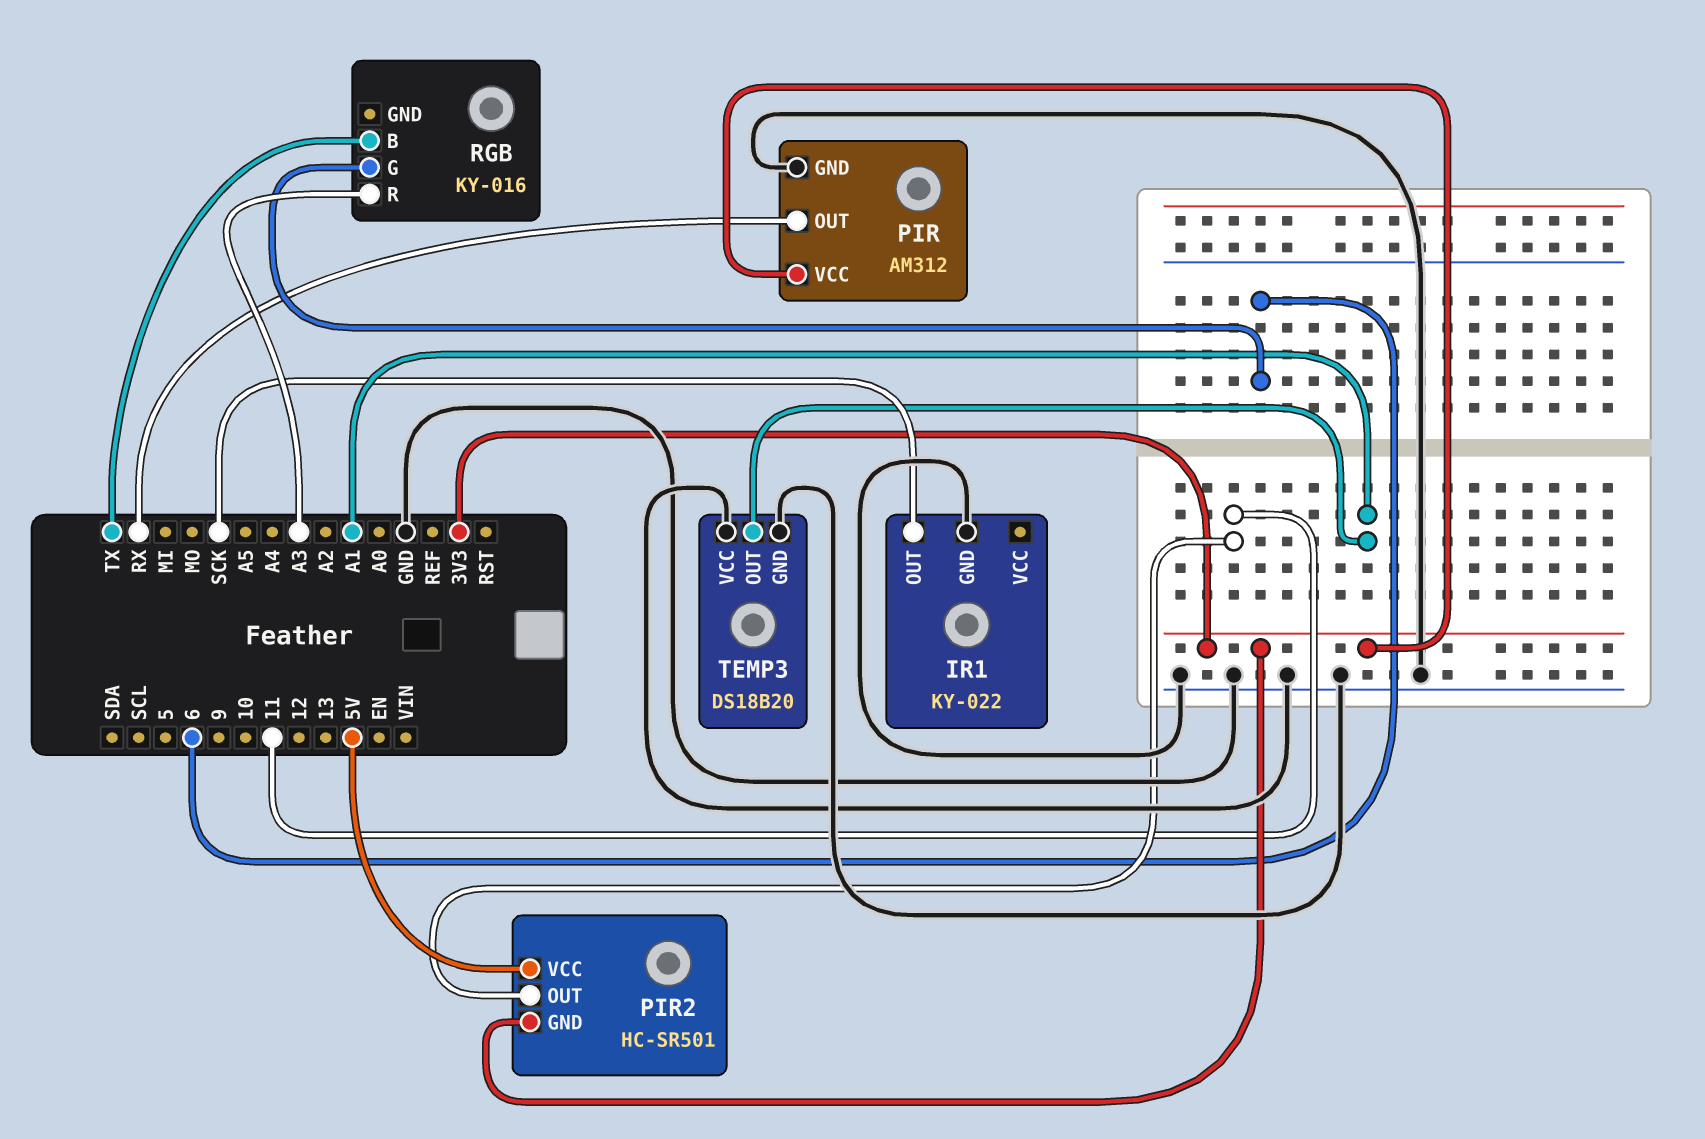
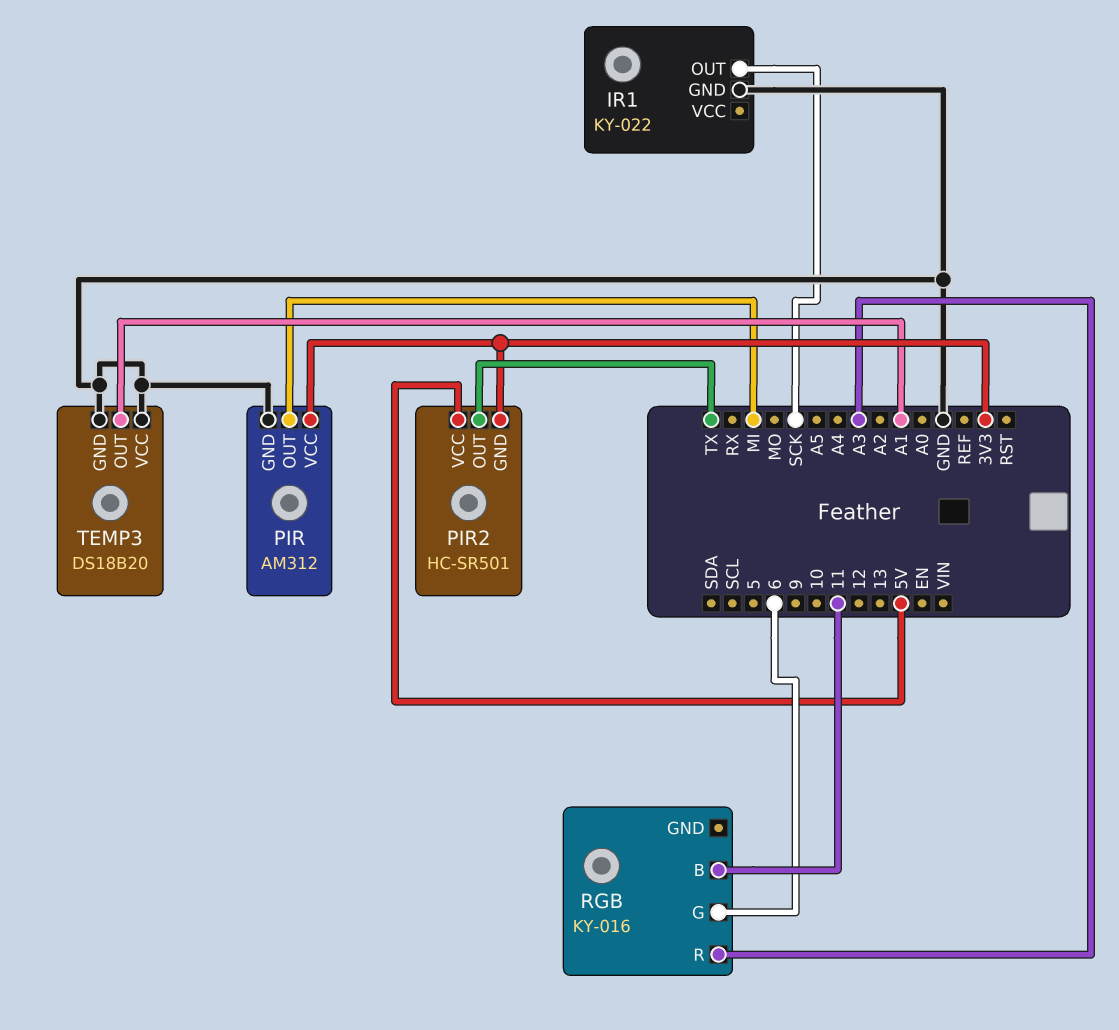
PIR pin OUT: RX -> MI
PIR2 pin OUT: 11 -> TX
RGB pin B: TX -> 11

